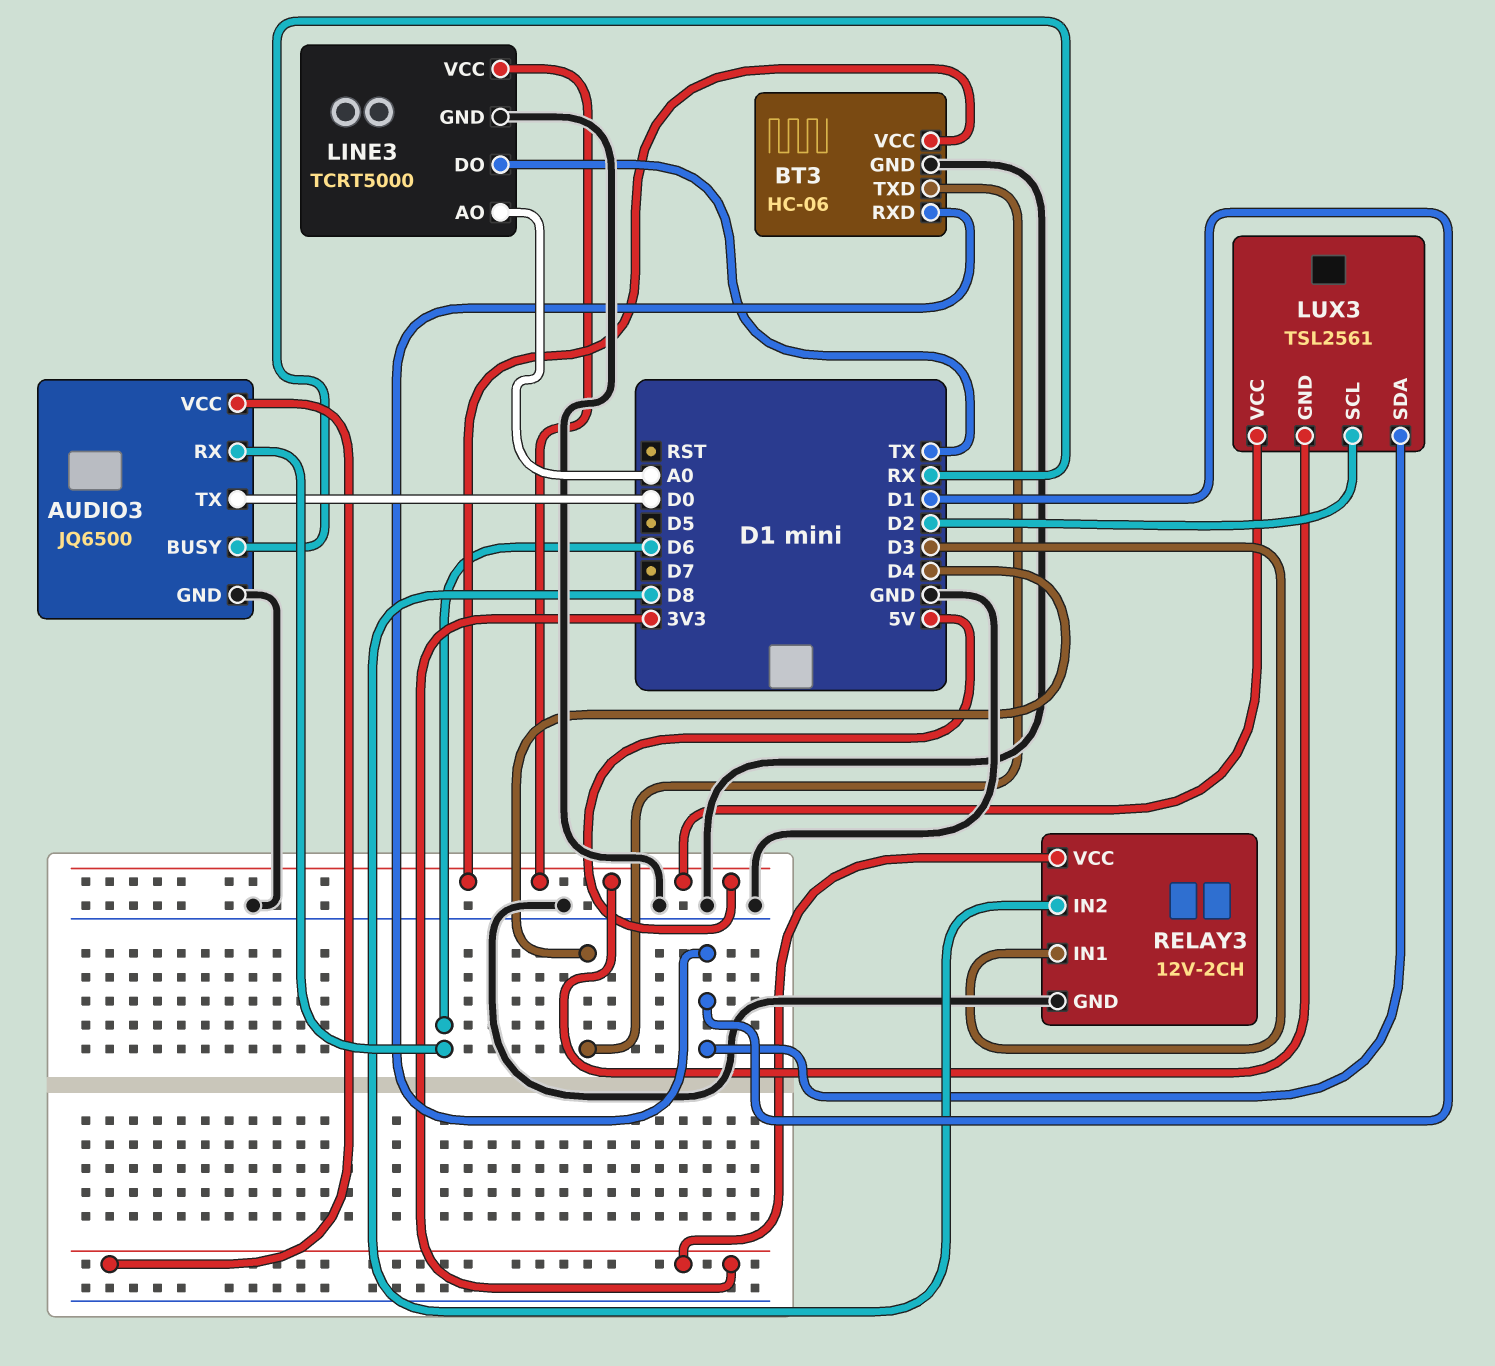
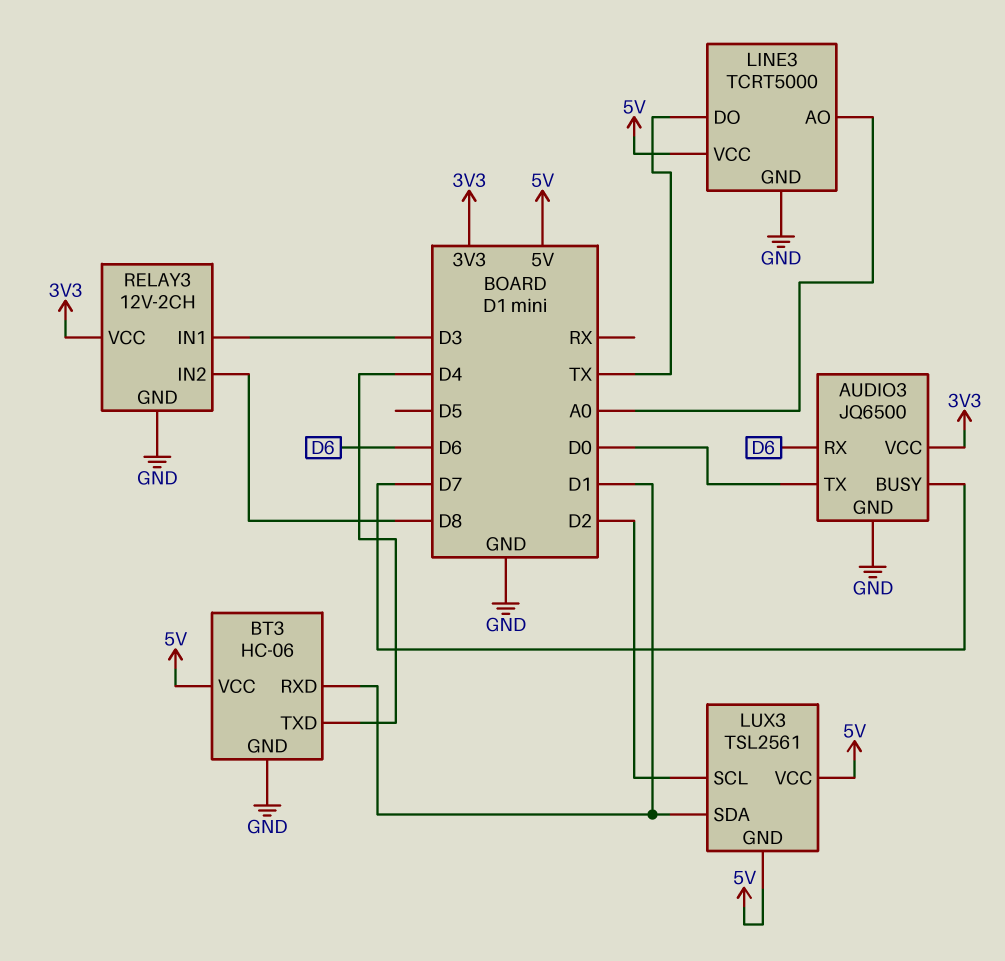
AUDIO3 pin BUSY: RX -> D7

